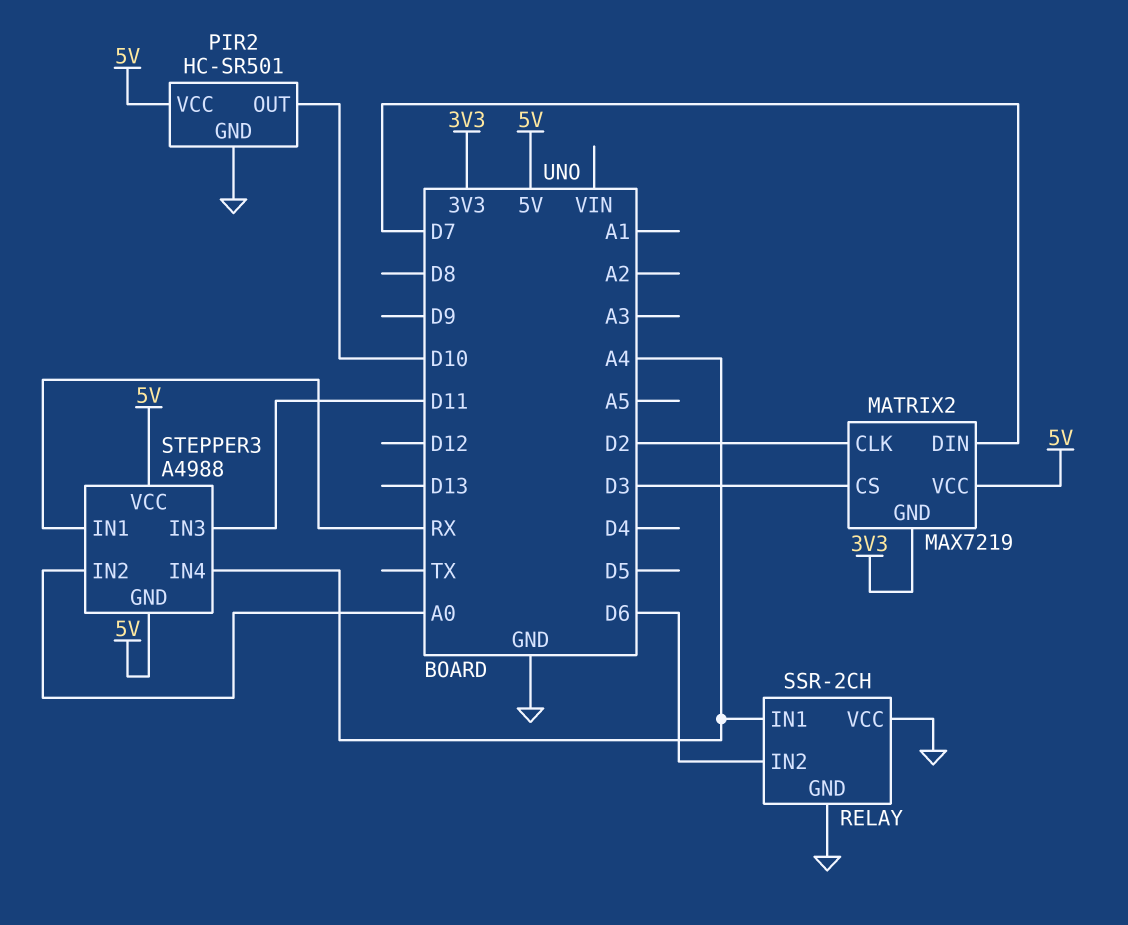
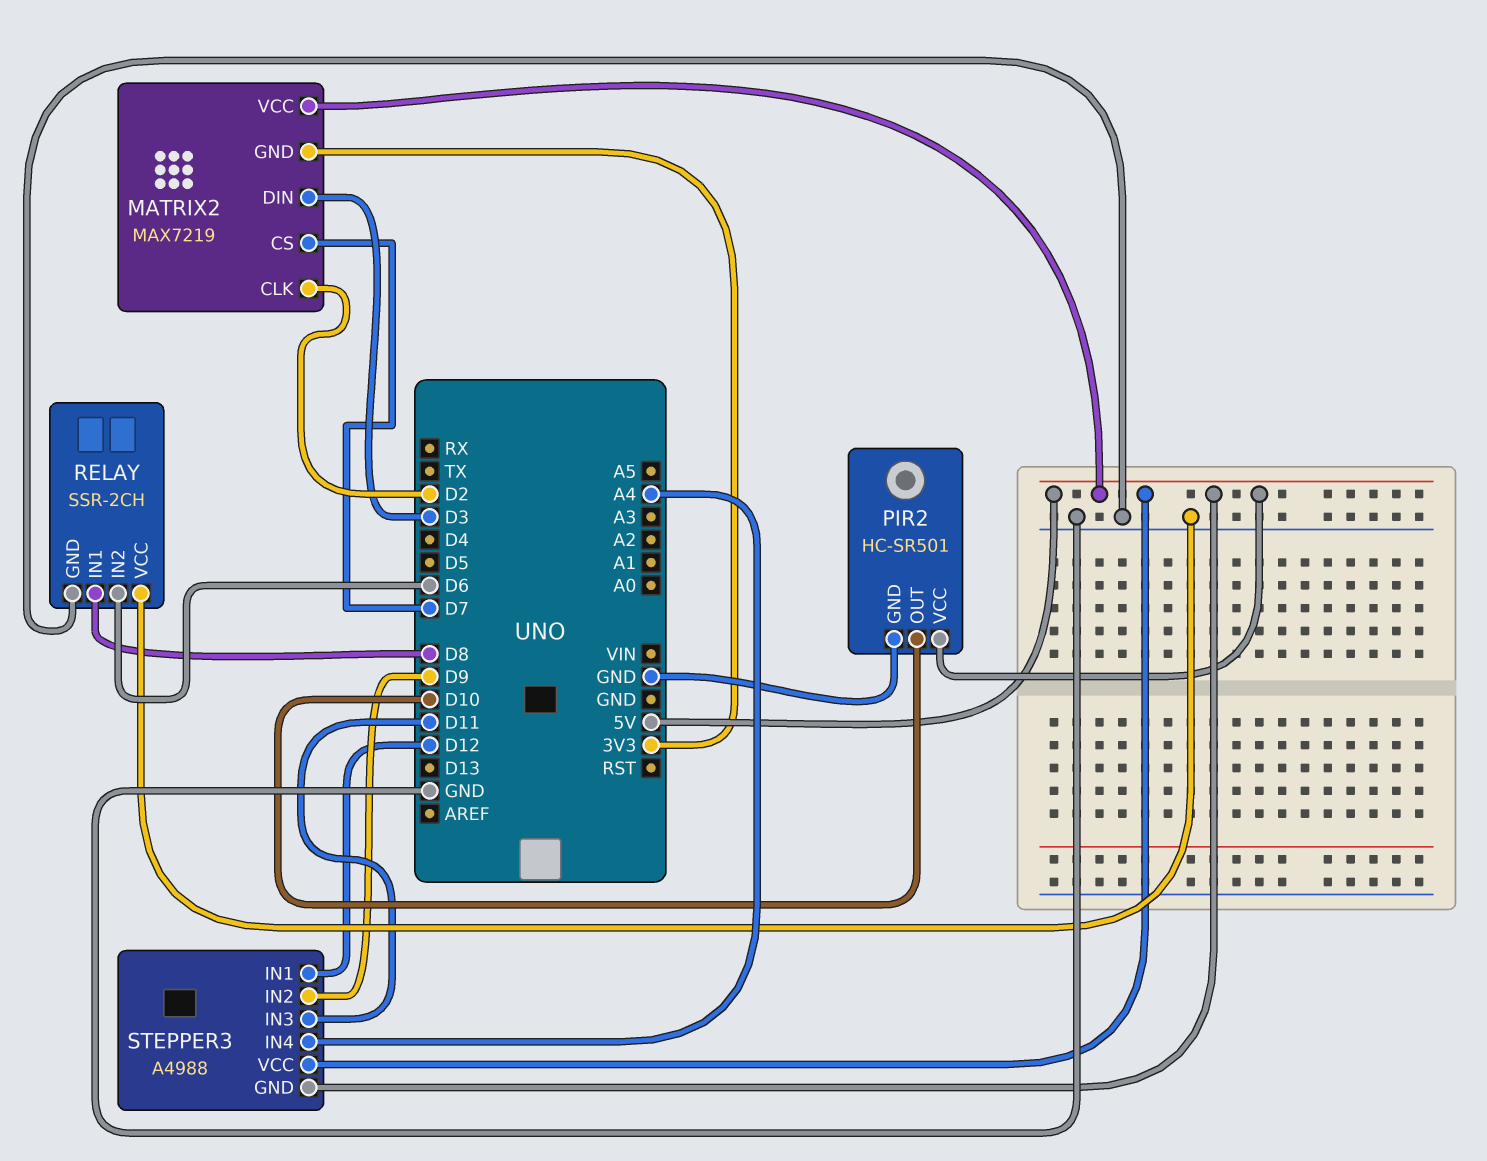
MATRIX2 pin CS: D3 -> D7
MATRIX2 pin DIN: D7 -> D3
RELAY pin IN1: A4 -> D8
STEPPER3 pin IN1: RX -> D12
STEPPER3 pin IN2: A0 -> D9

